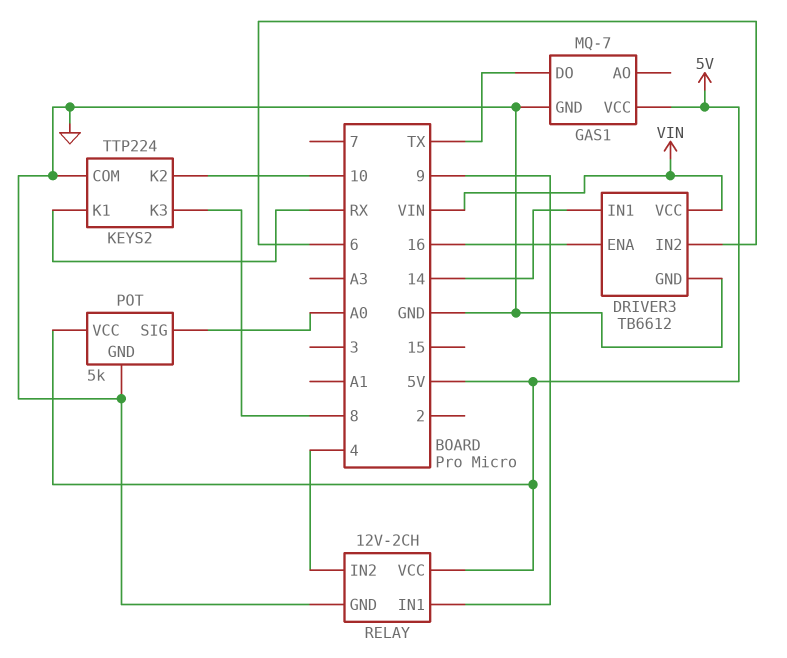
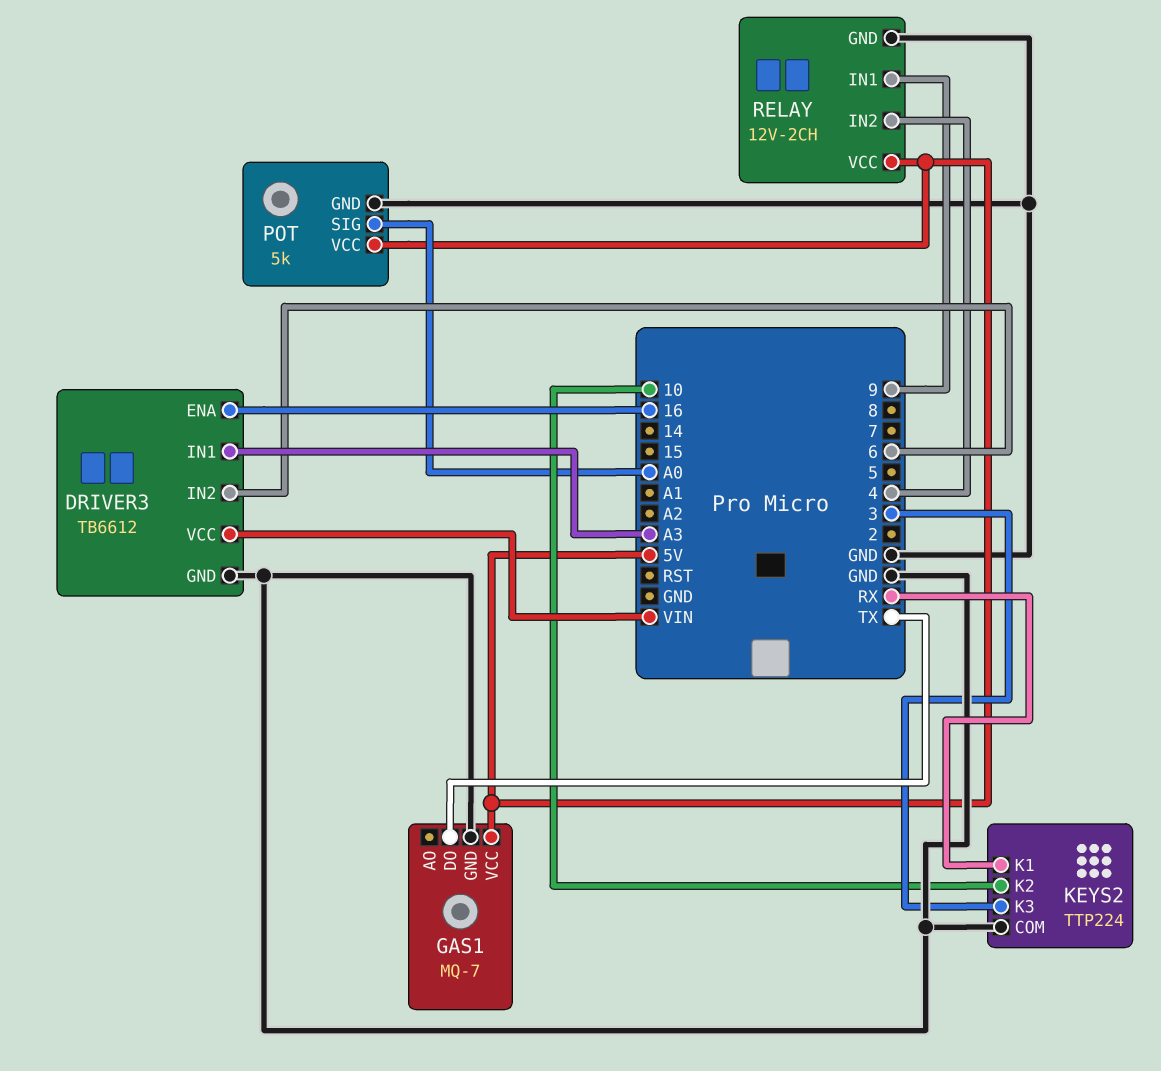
DRIVER3 pin IN1: 14 -> A3
KEYS2 pin K3: 8 -> 3

